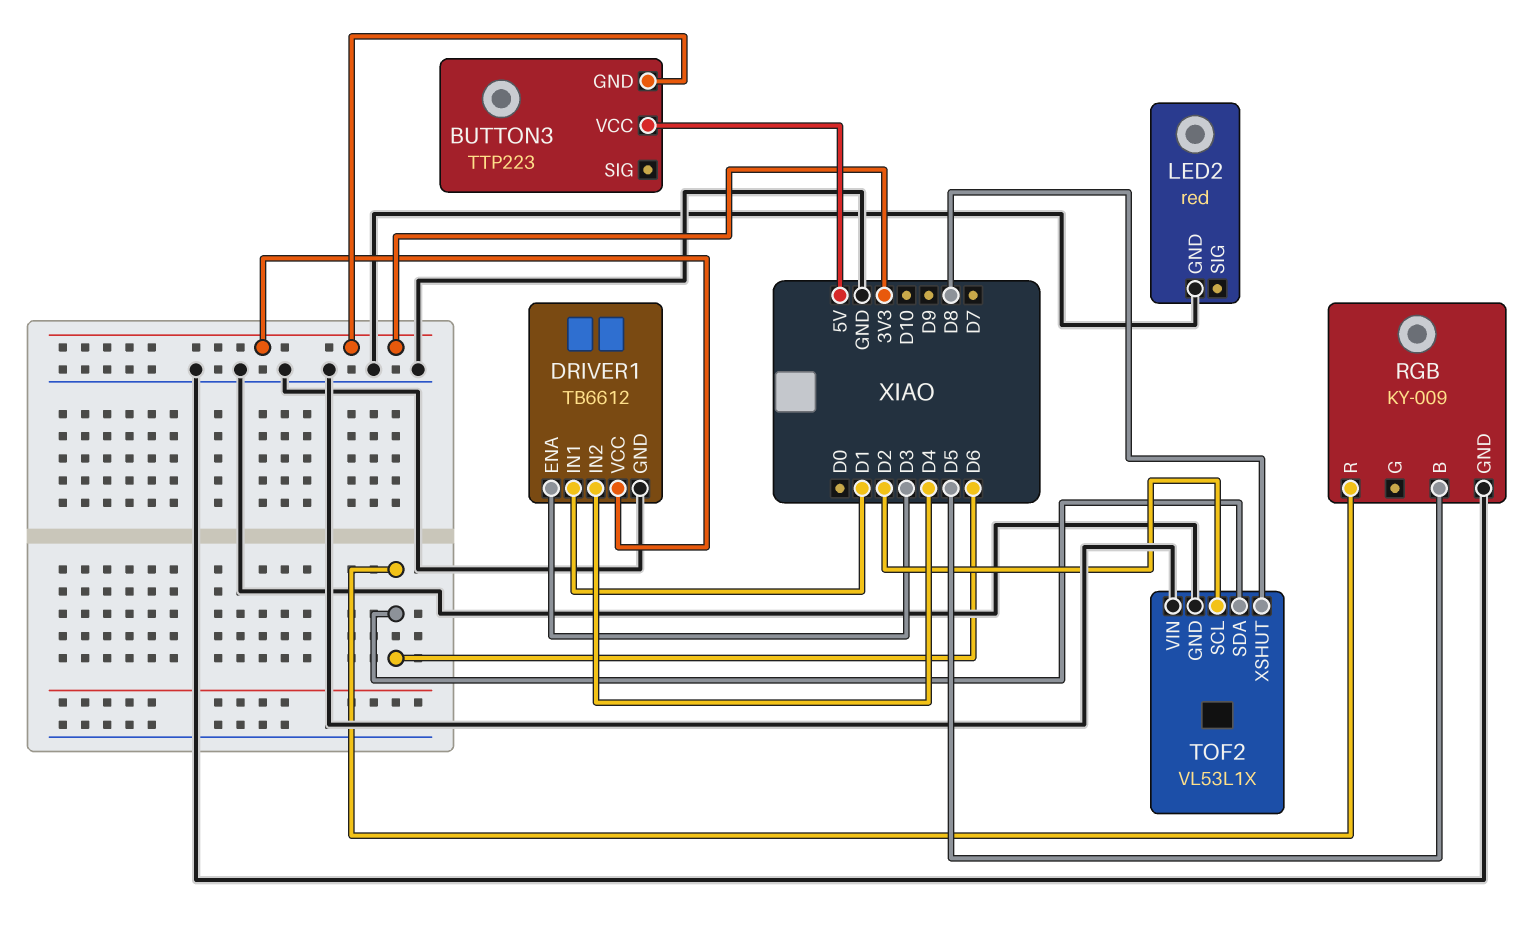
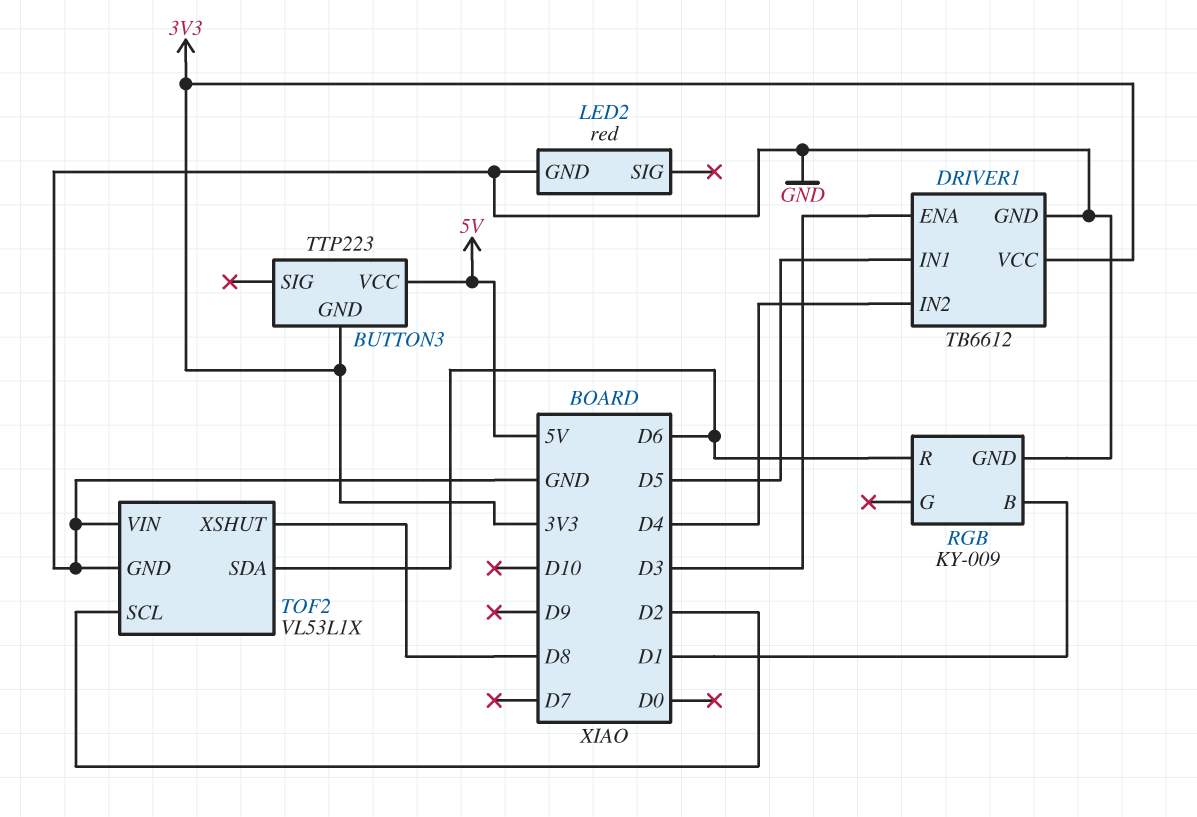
DRIVER1 pin IN1: D1 -> D5
RGB pin B: D5 -> D1

